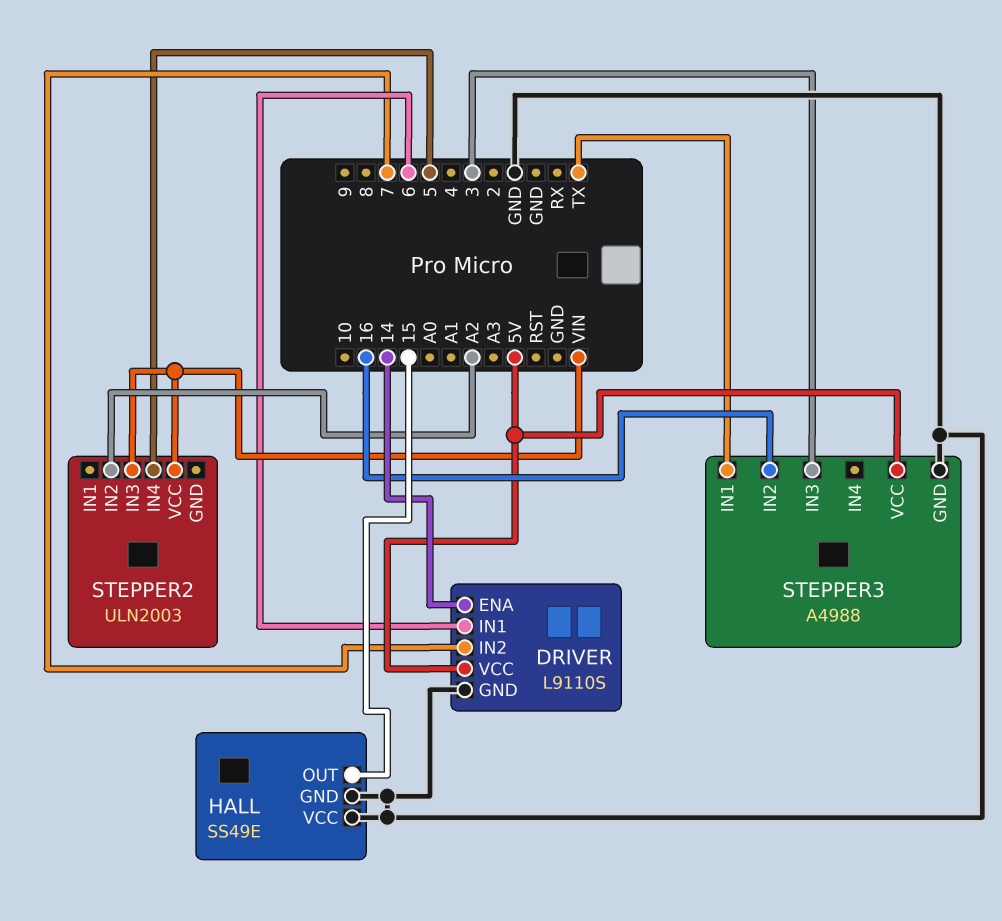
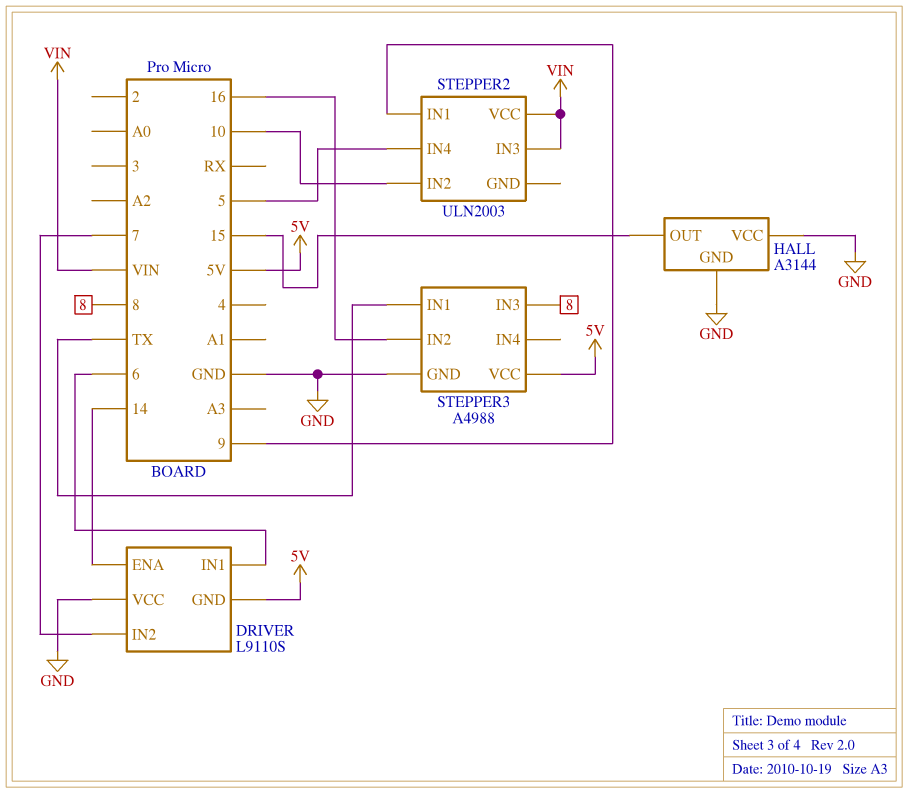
DRIVER pin GND: GND -> 5V
DRIVER pin VCC: 5V -> GND
HALL: SS49E -> A3144
STEPPER2 pin IN1: none -> 9
STEPPER2 pin IN2: A2 -> 10
STEPPER3 pin IN3: 3 -> 8

